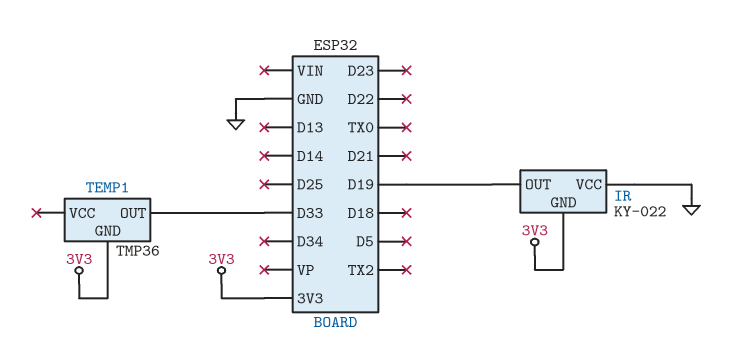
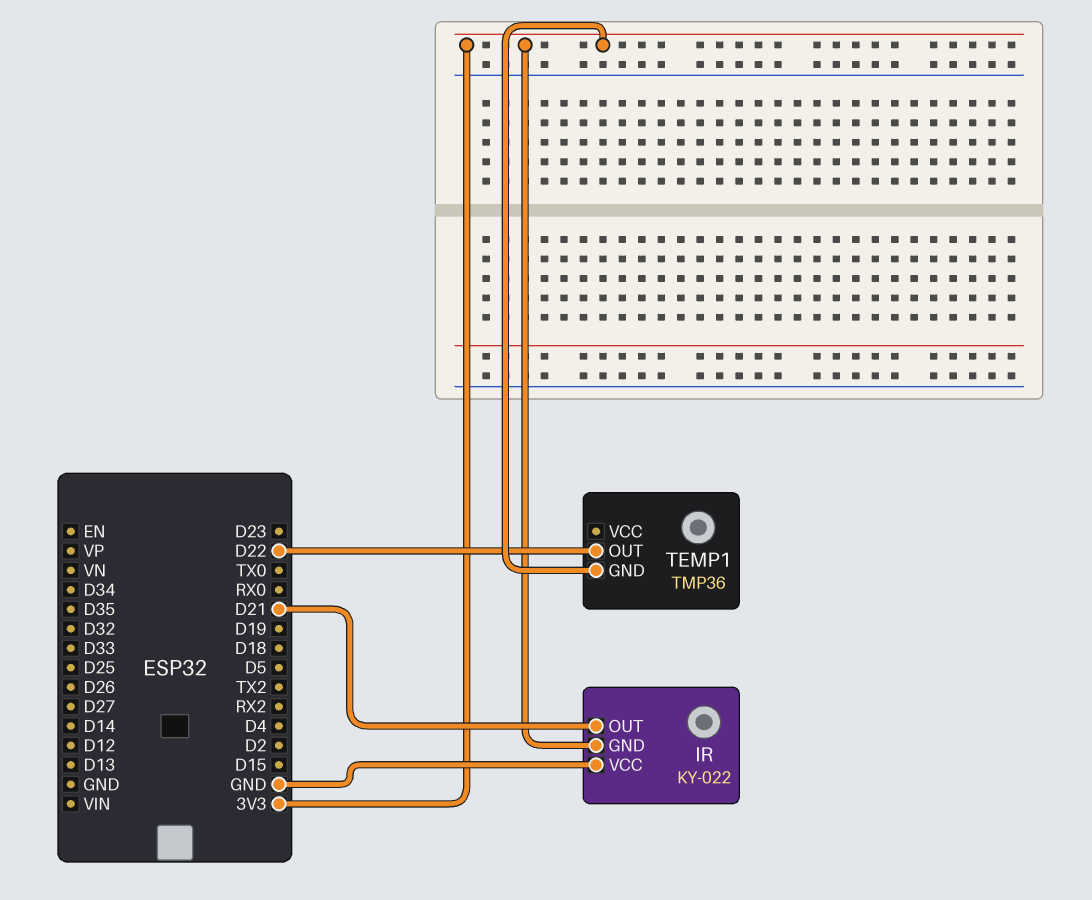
IR pin OUT: D19 -> D21
TEMP1 pin OUT: D33 -> D22

